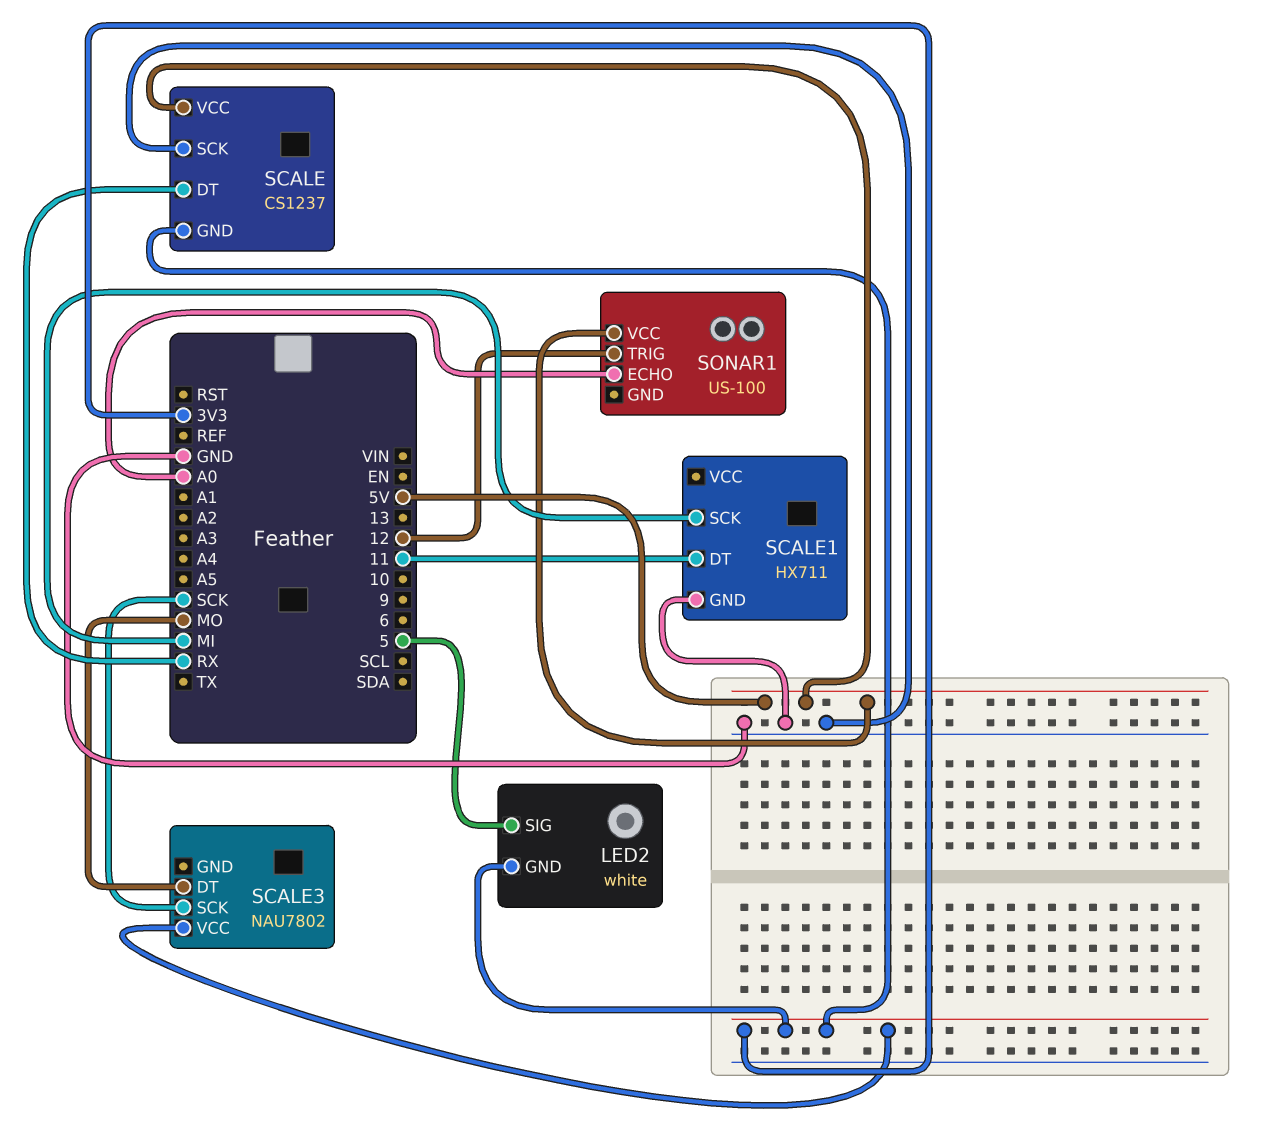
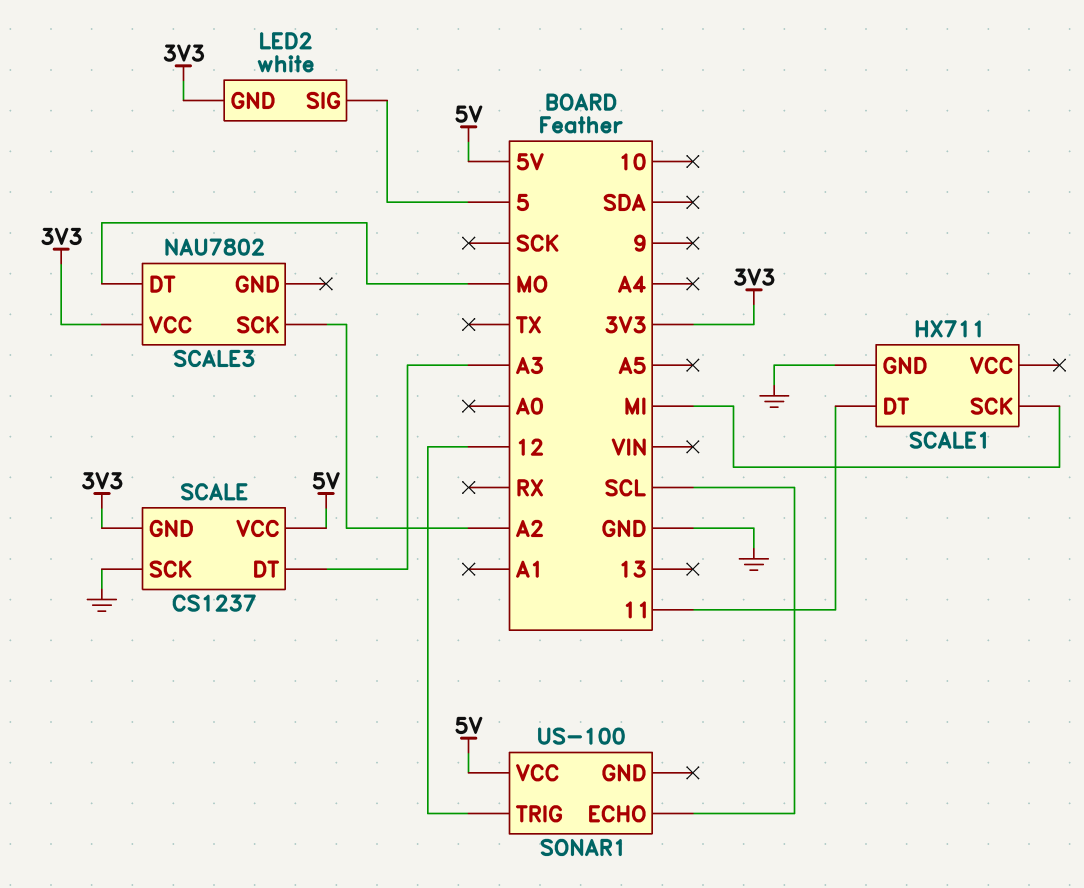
SCALE pin DT: RX -> A3
SCALE3 pin SCK: SCK -> A2
SONAR1 pin ECHO: A0 -> SCL

